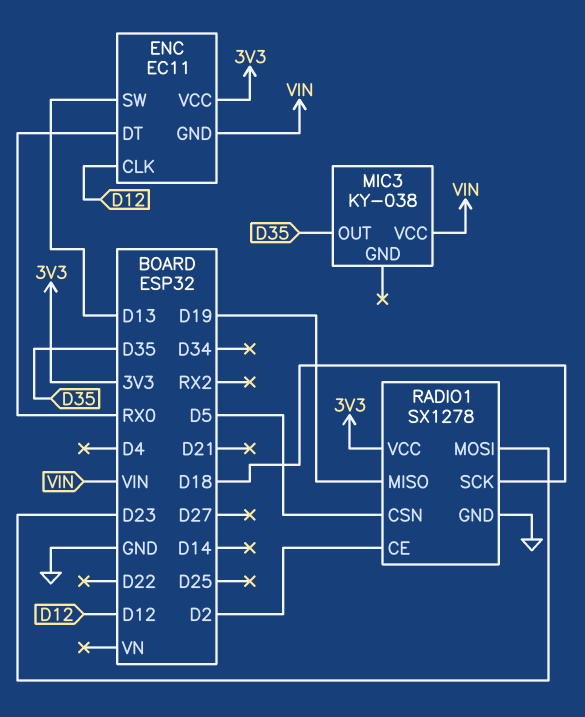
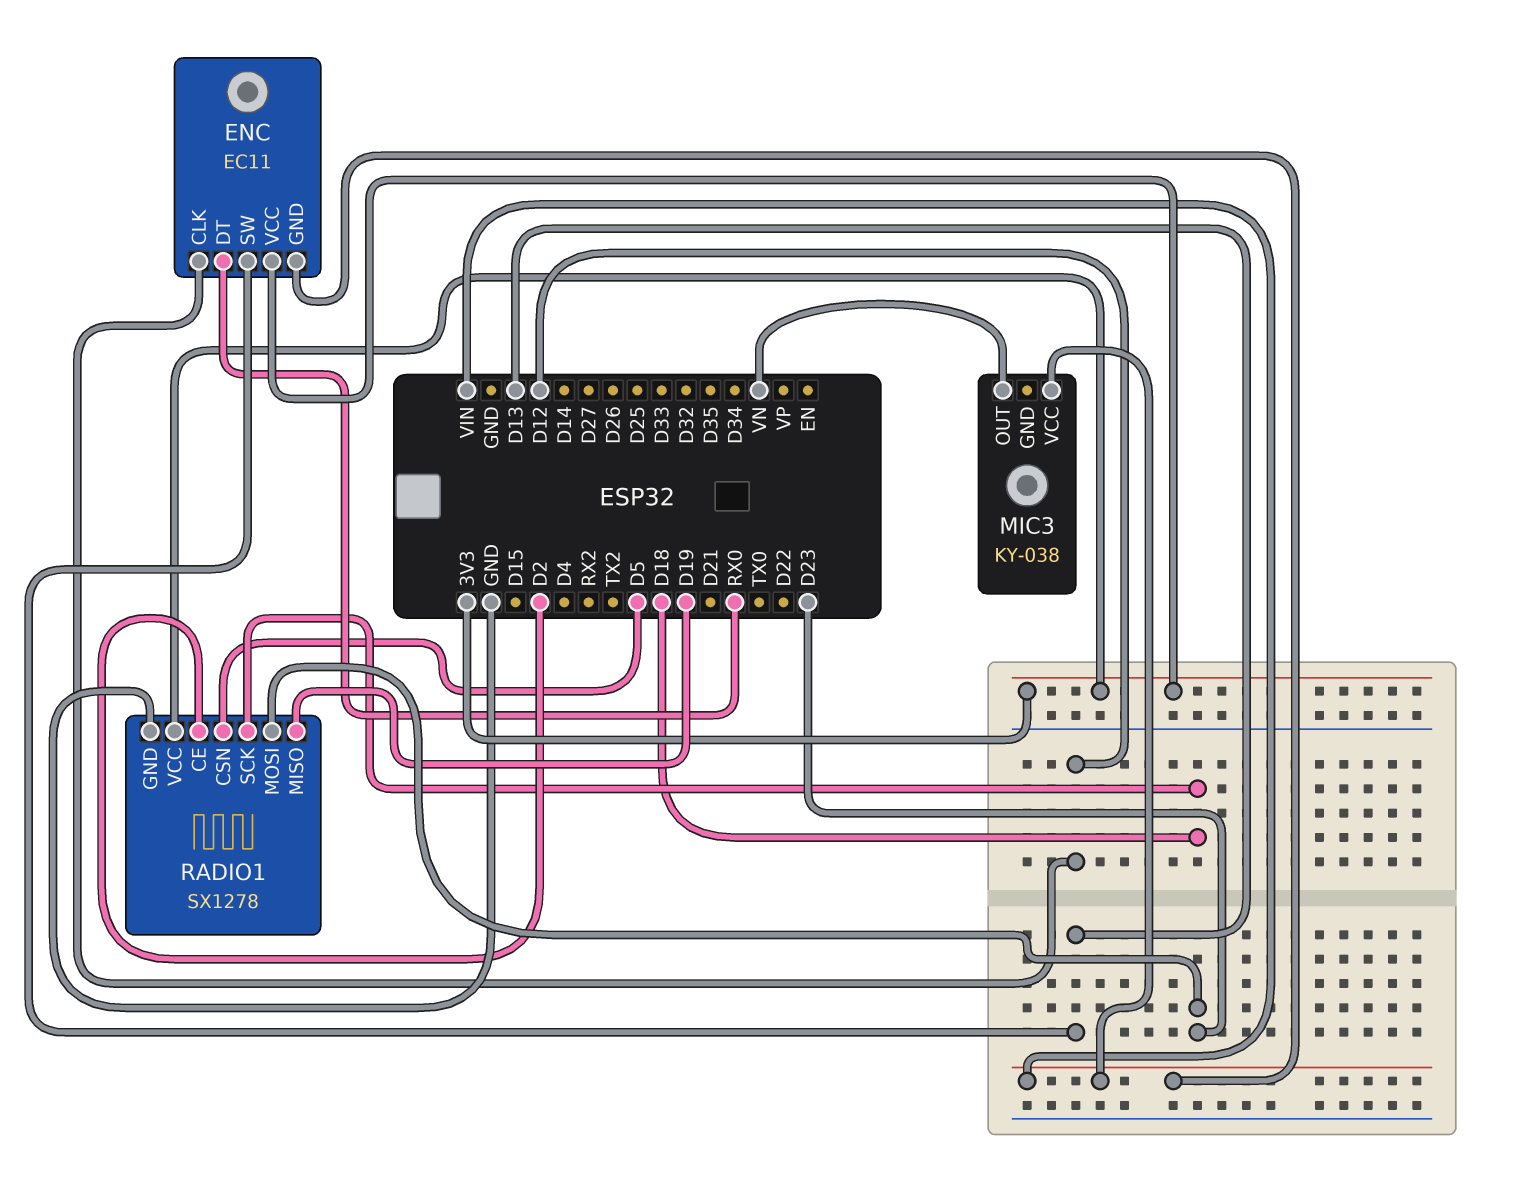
MIC3 pin OUT: D35 -> VN

